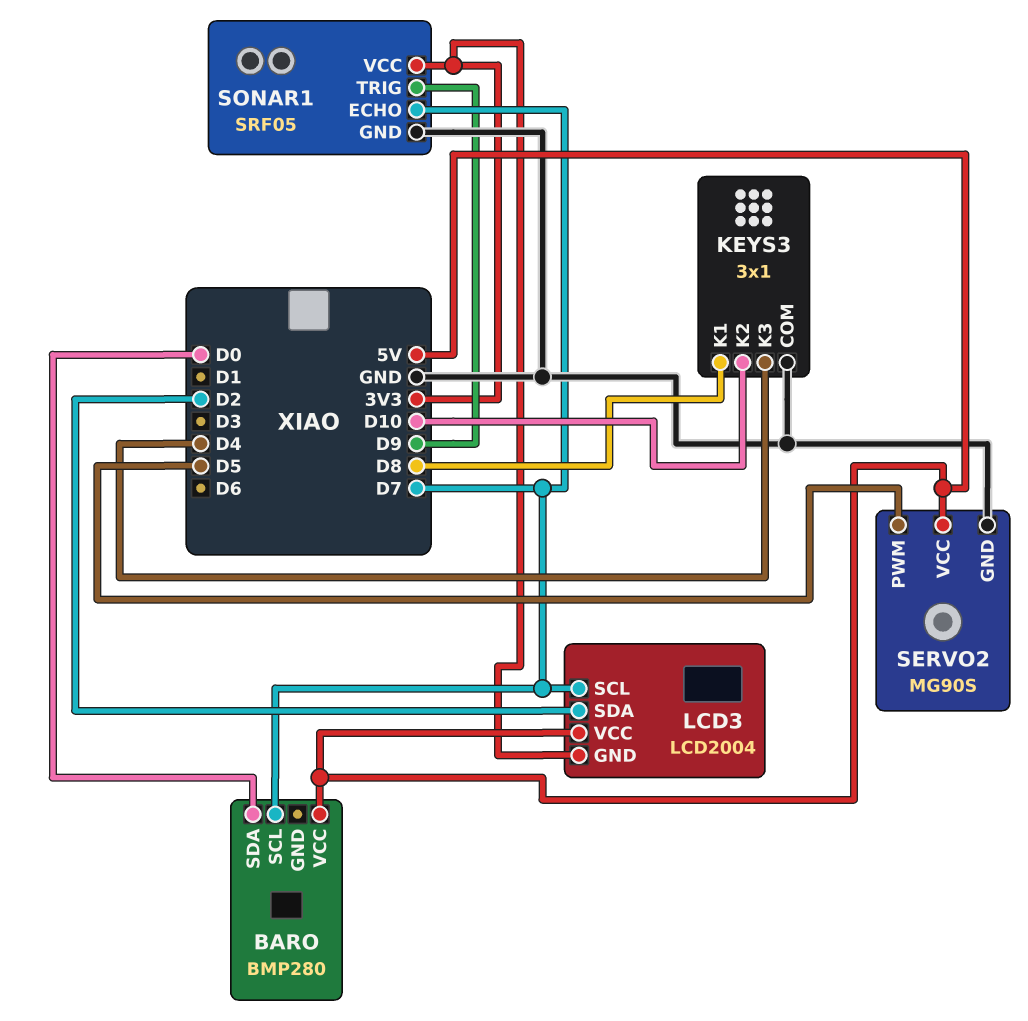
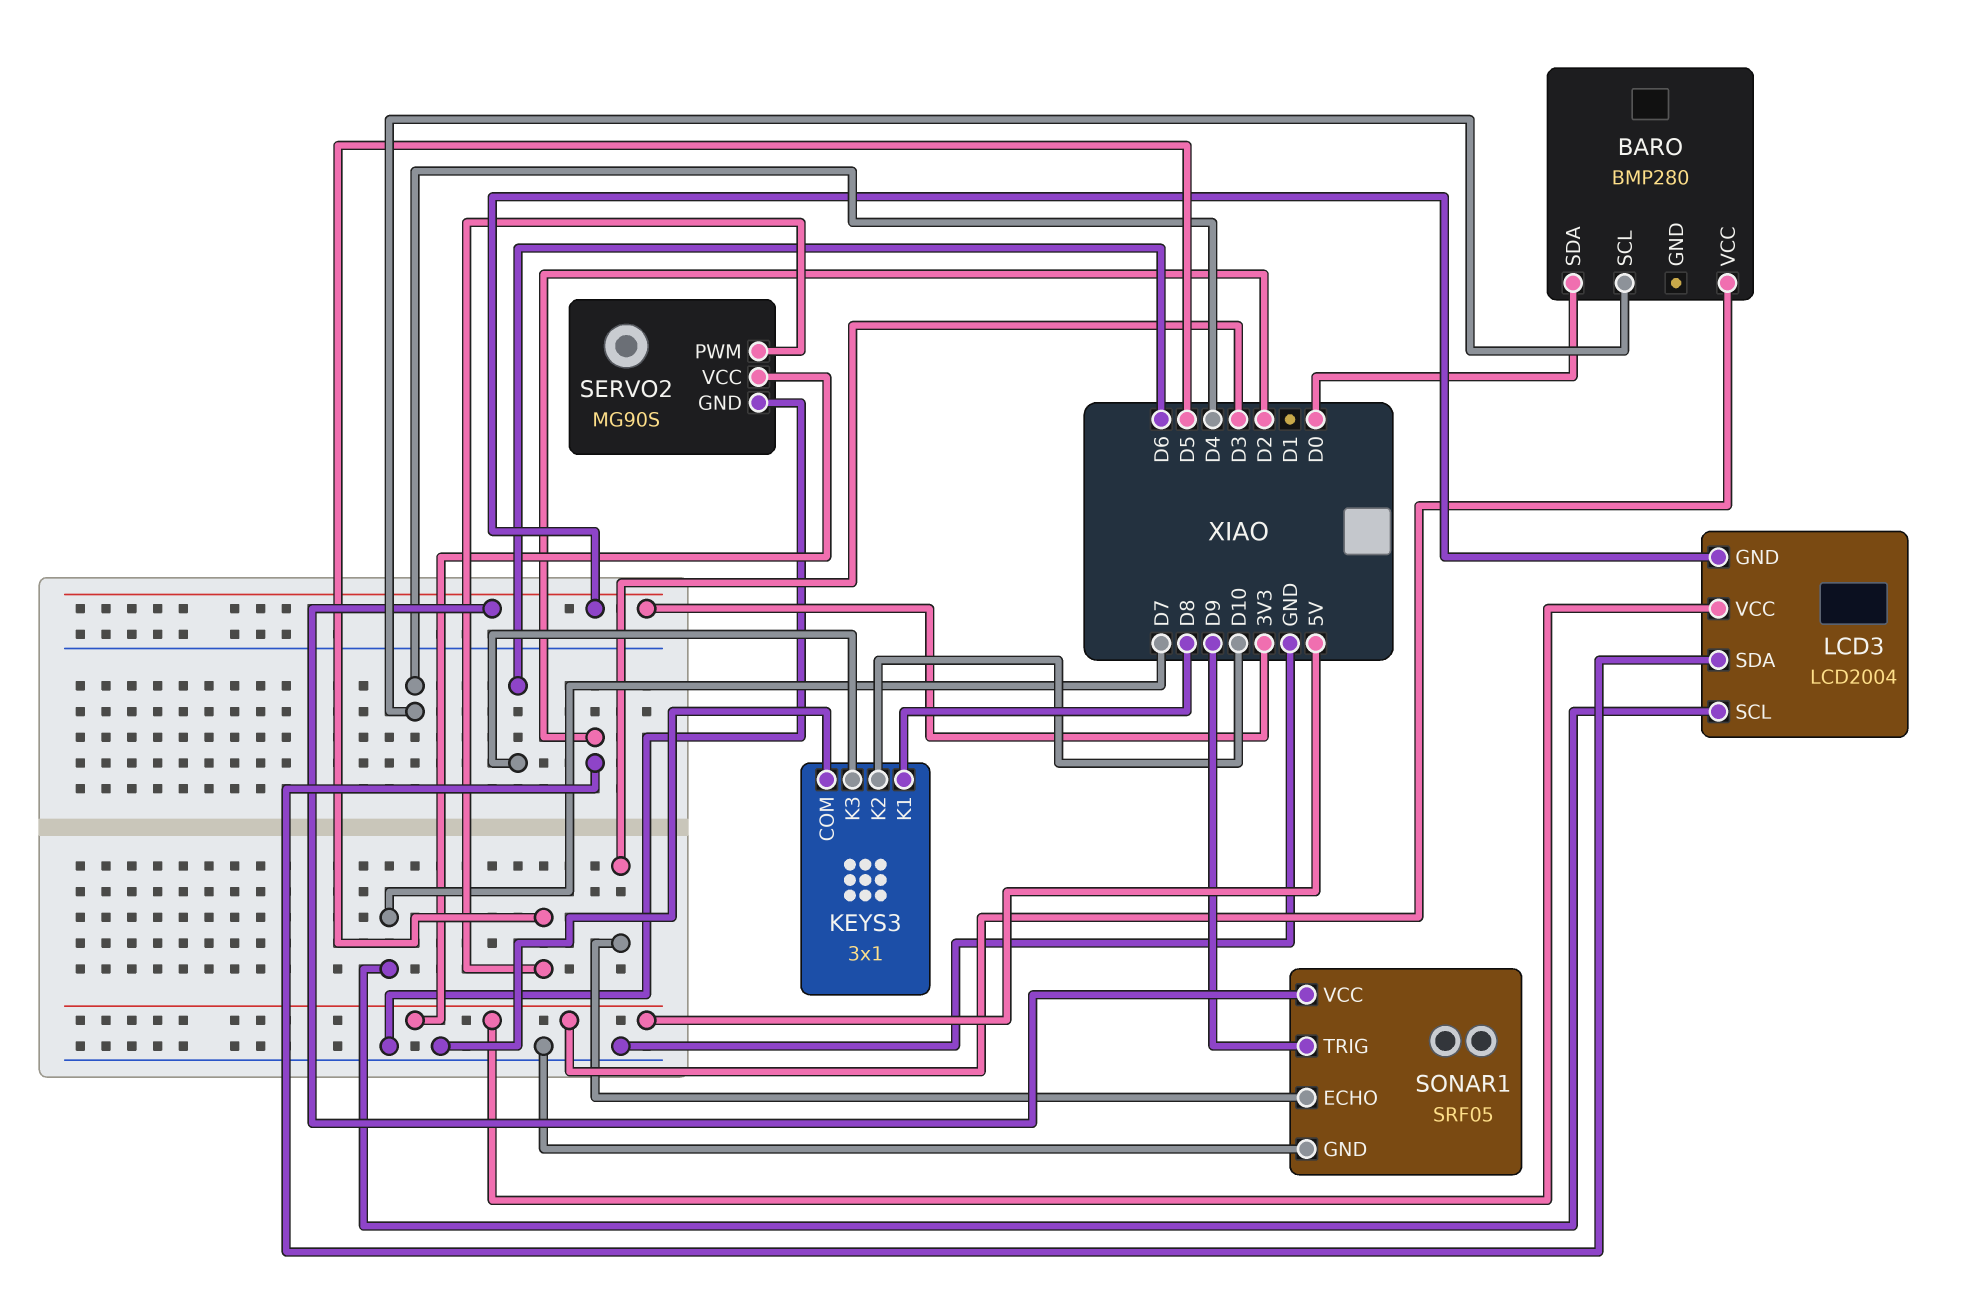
BARO pin SCL: D7 -> D4
KEYS3 pin K3: D4 -> D6
SONAR1 pin ECHO: D7 -> D3

